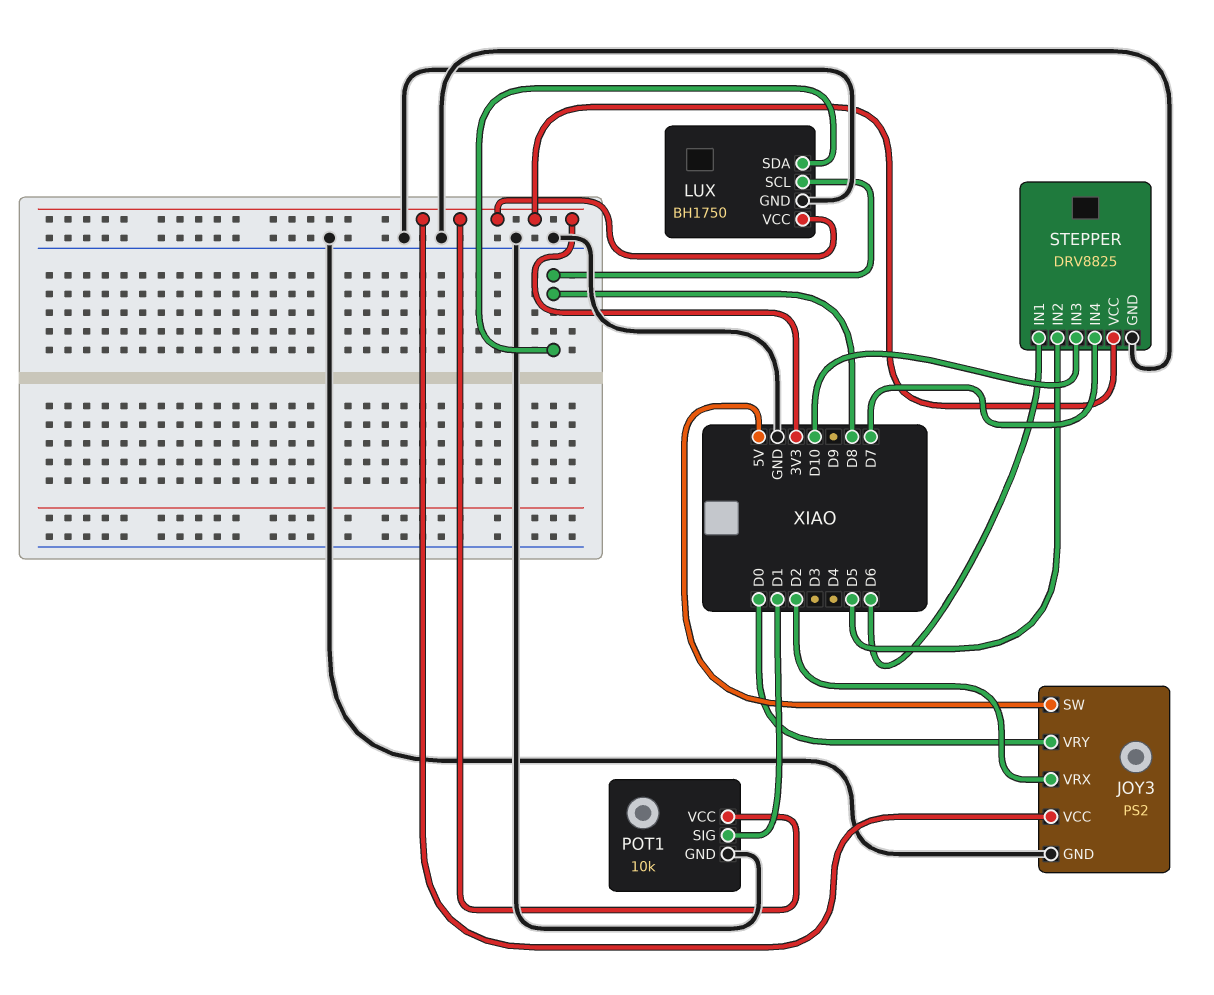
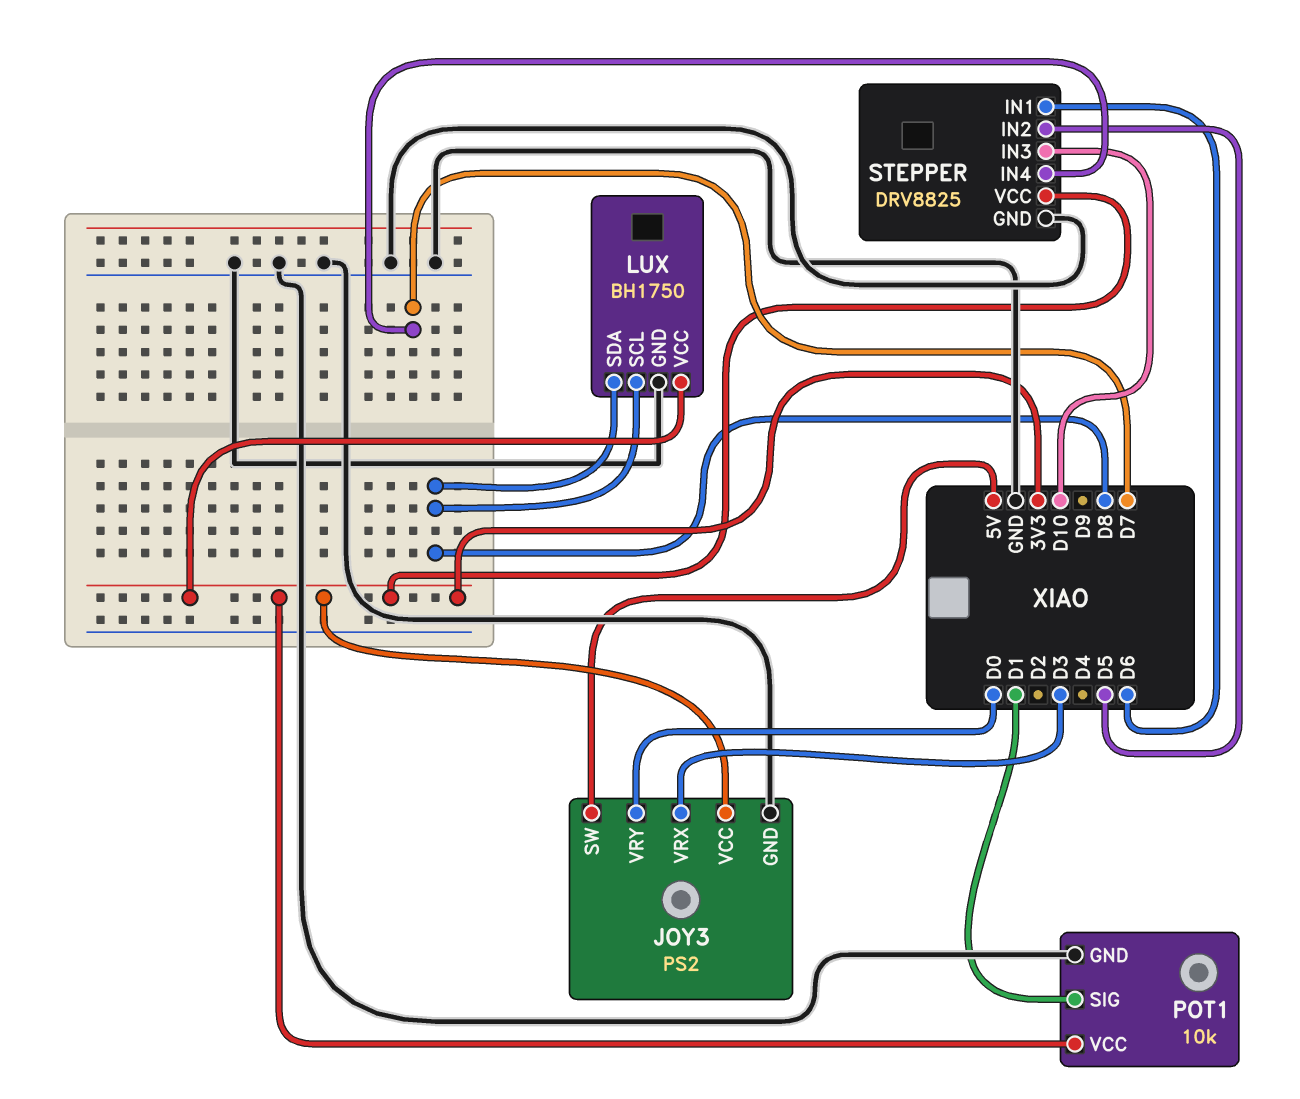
JOY3 pin VRX: D2 -> D3

